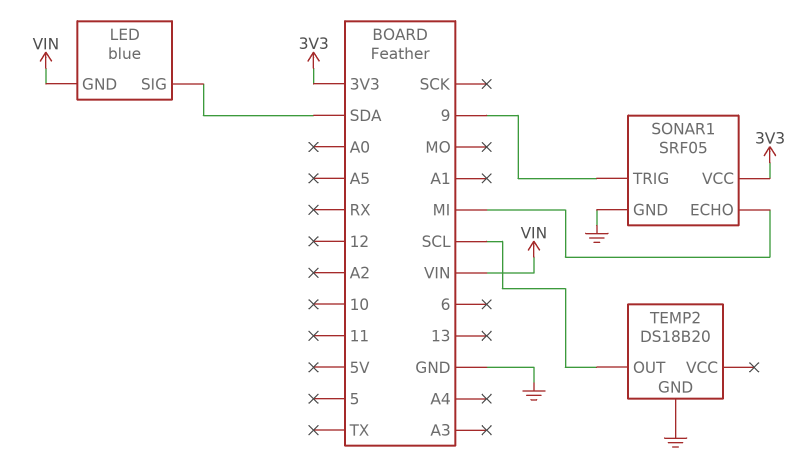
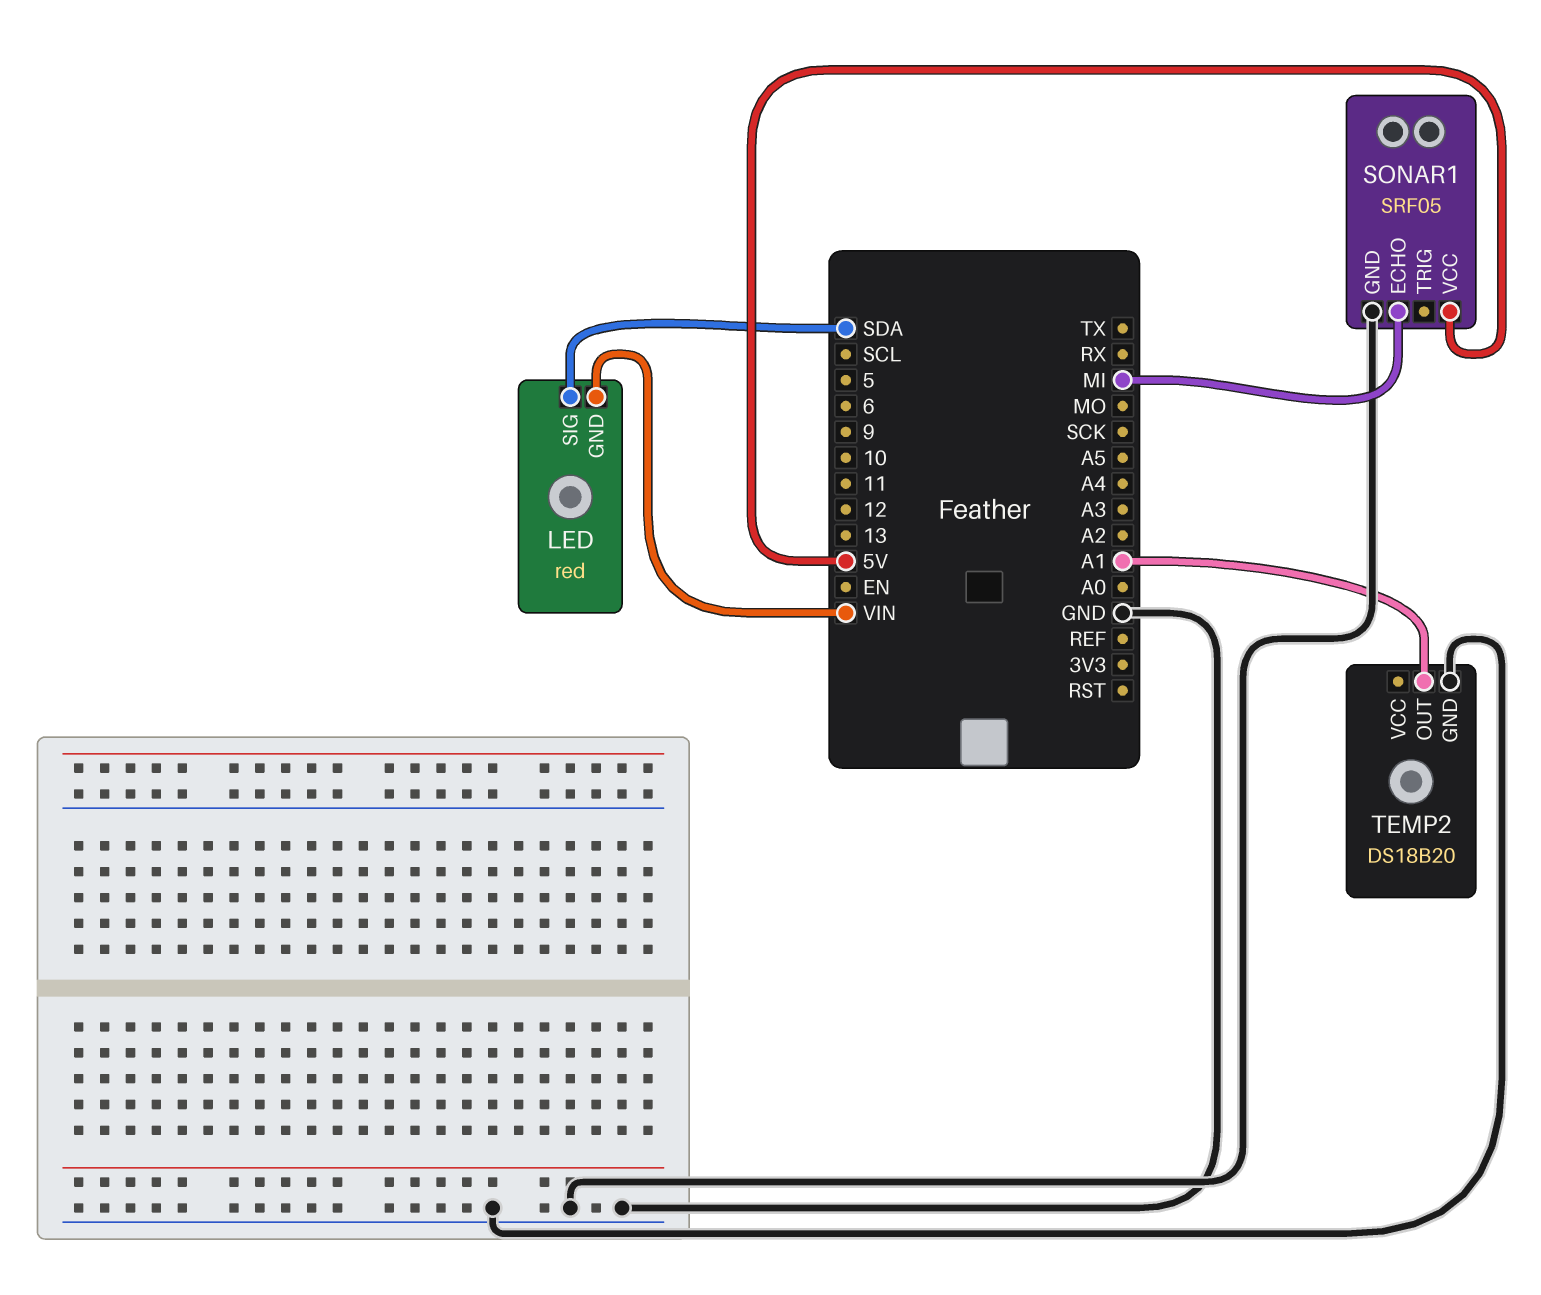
LED: blue -> red
SONAR1 pin TRIG: 9 -> none
SONAR1 pin VCC: 3V3 -> 5V
TEMP2 pin OUT: SCL -> A1

